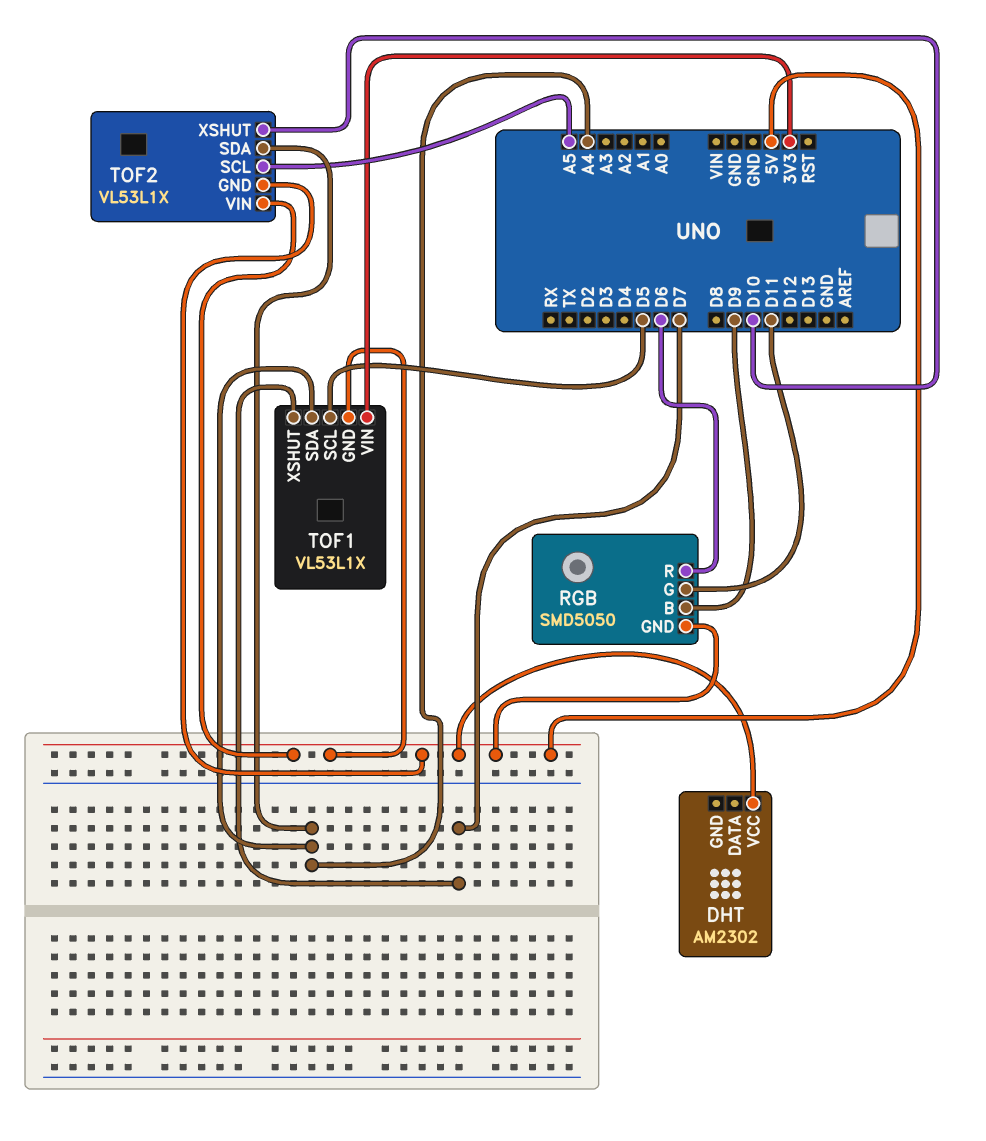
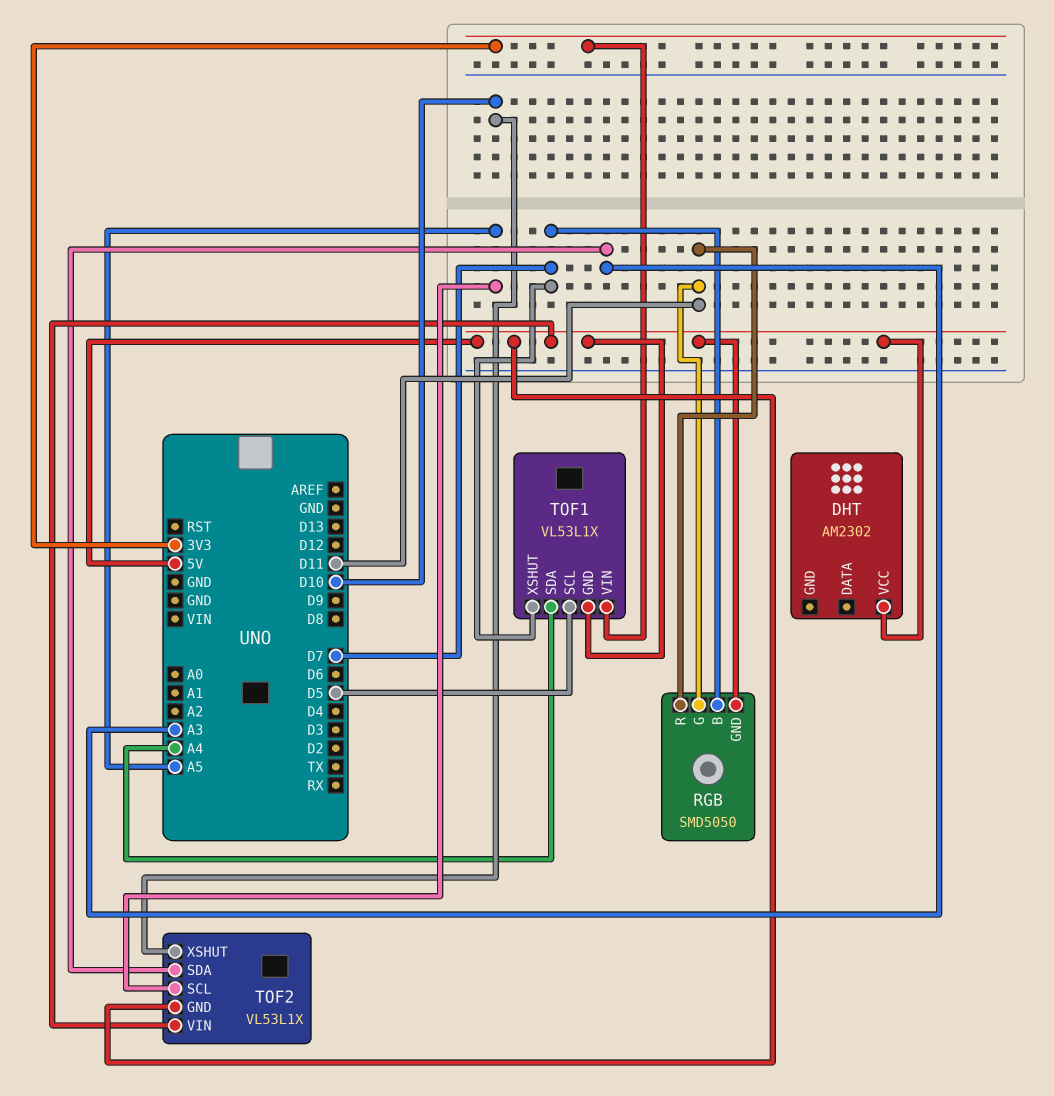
RGB pin B: D9 -> D7
RGB pin R: D6 -> D11
TOF2 pin SDA: A4 -> A3

